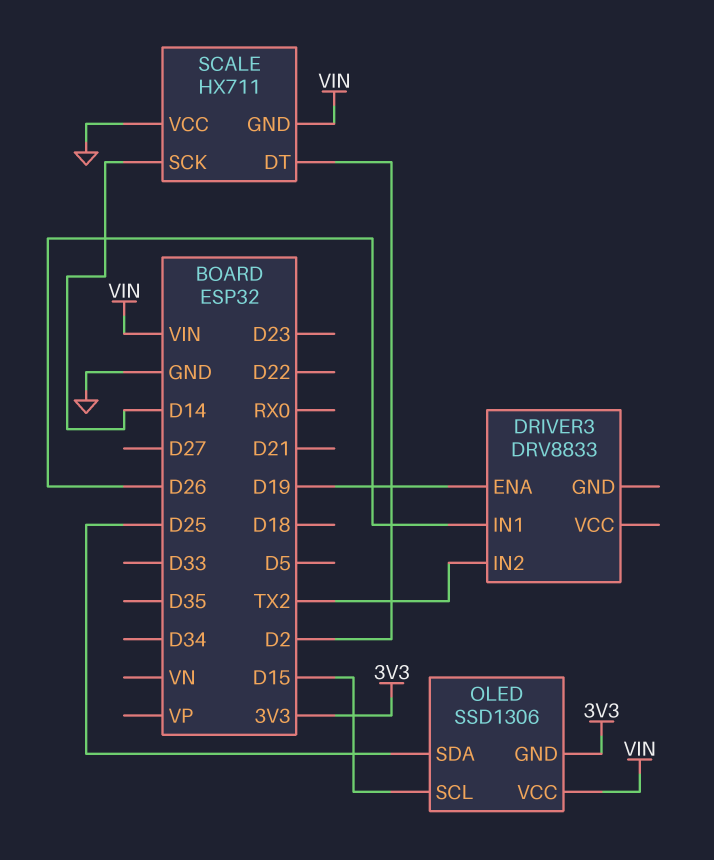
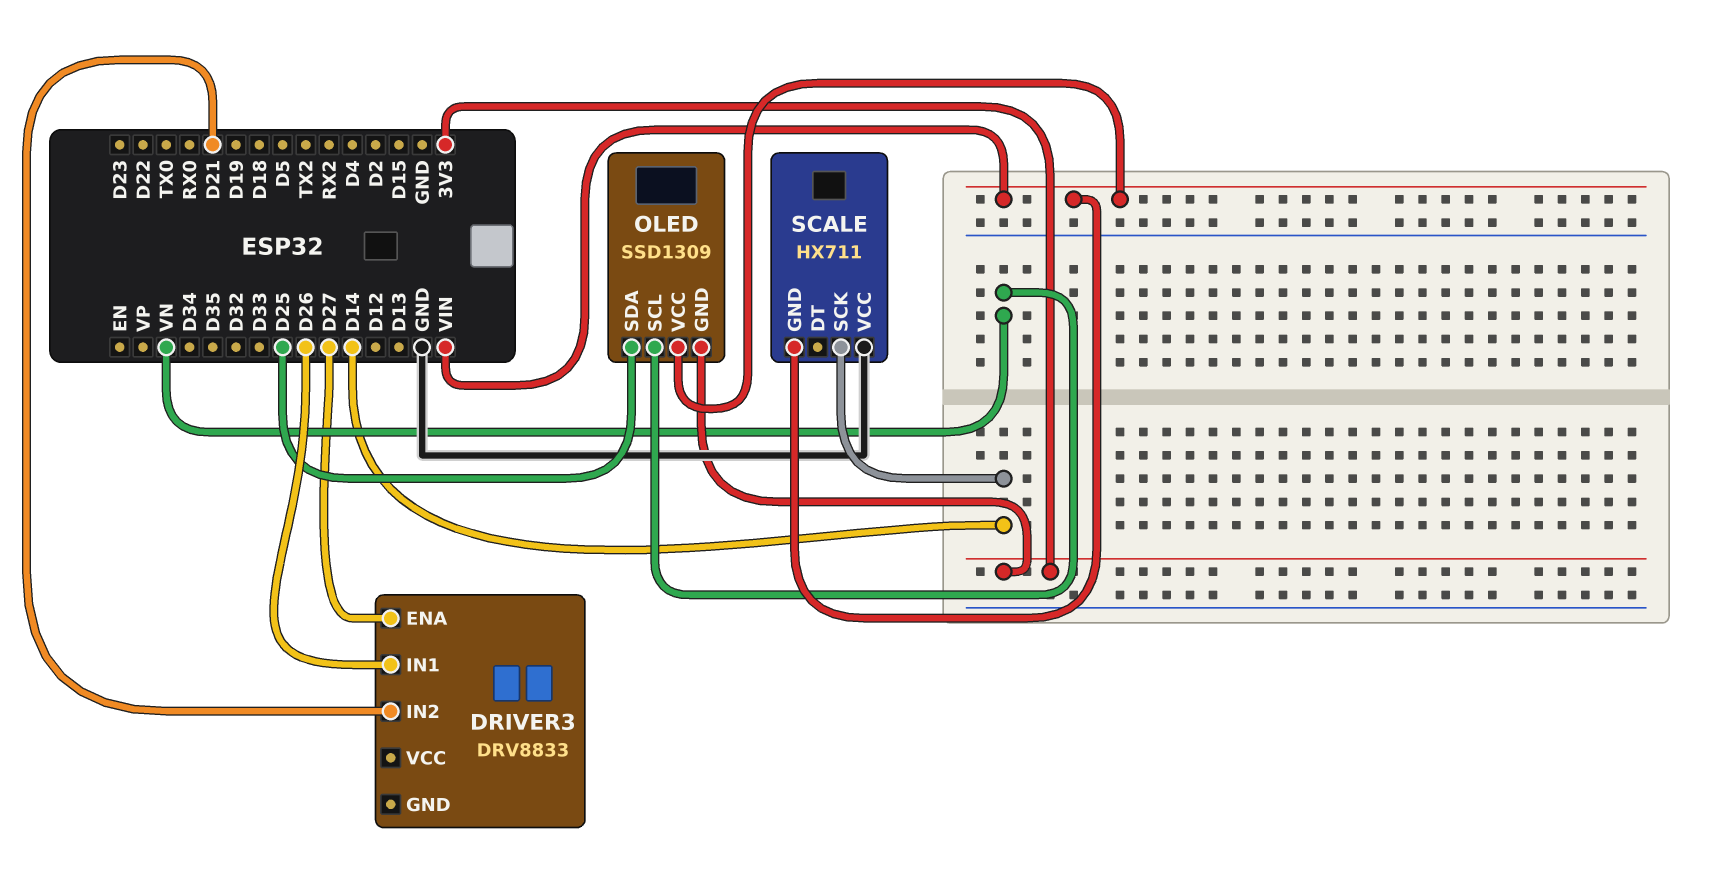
DRIVER3 pin ENA: D19 -> D27
DRIVER3 pin IN2: TX2 -> D21
OLED: SSD1306 -> SSD1309
OLED pin SCL: D15 -> VN
SCALE pin DT: D2 -> none

